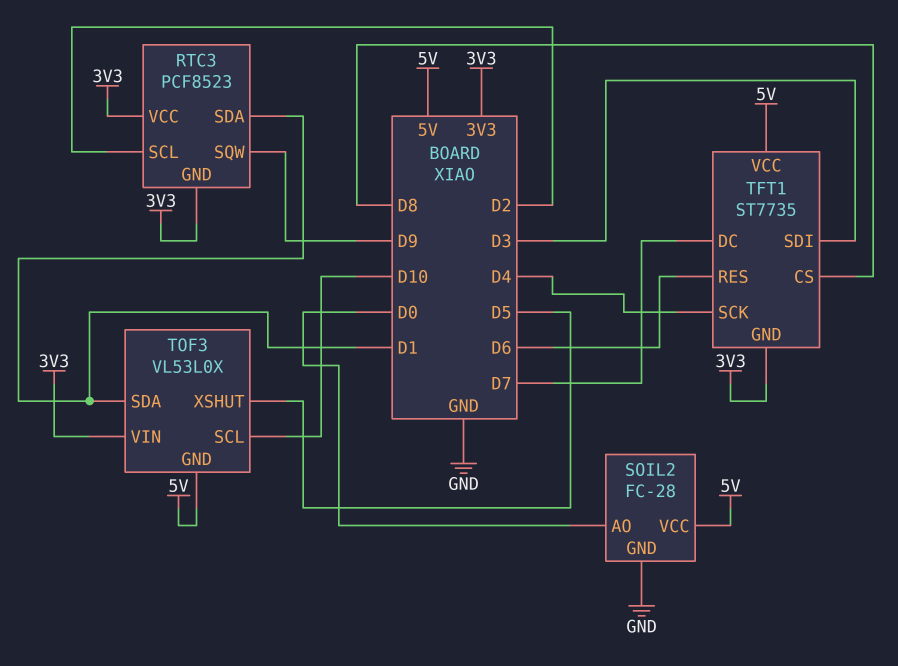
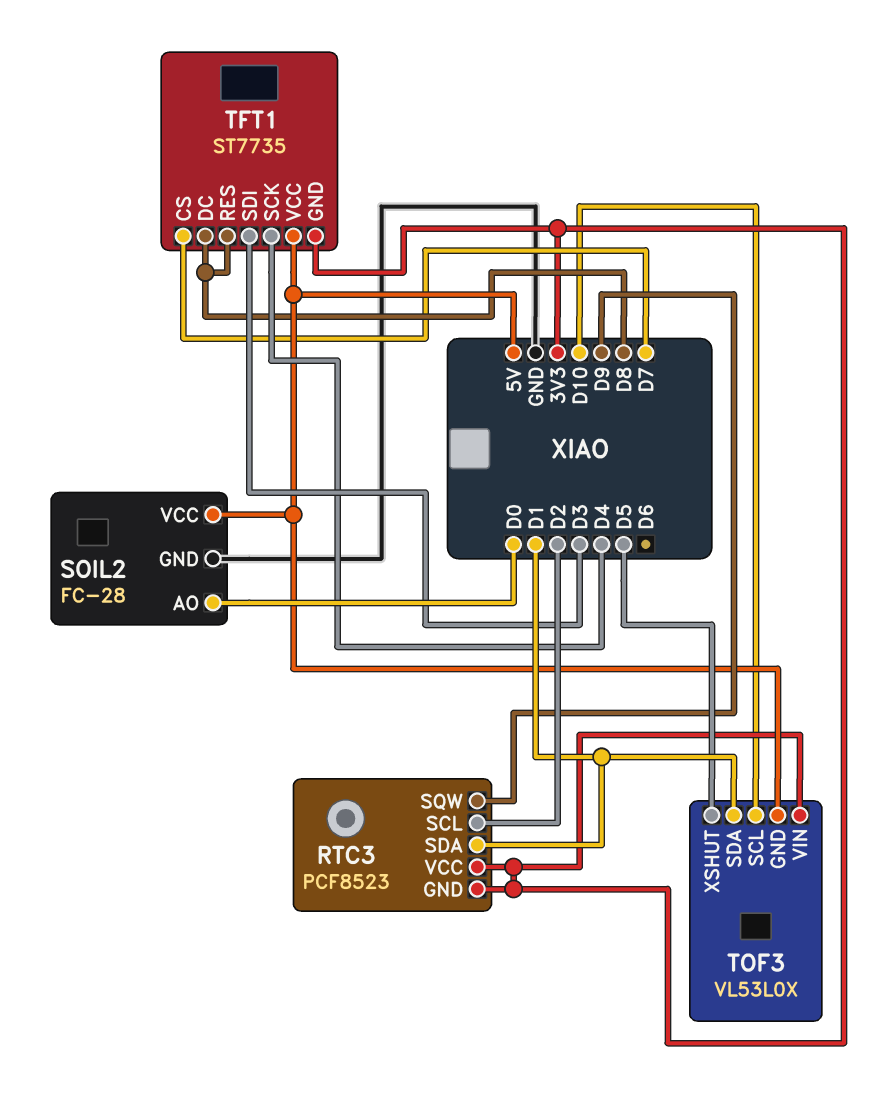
TFT1 pin CS: D8 -> D7
TFT1 pin DC: D7 -> D8
TFT1 pin RES: D6 -> D8

